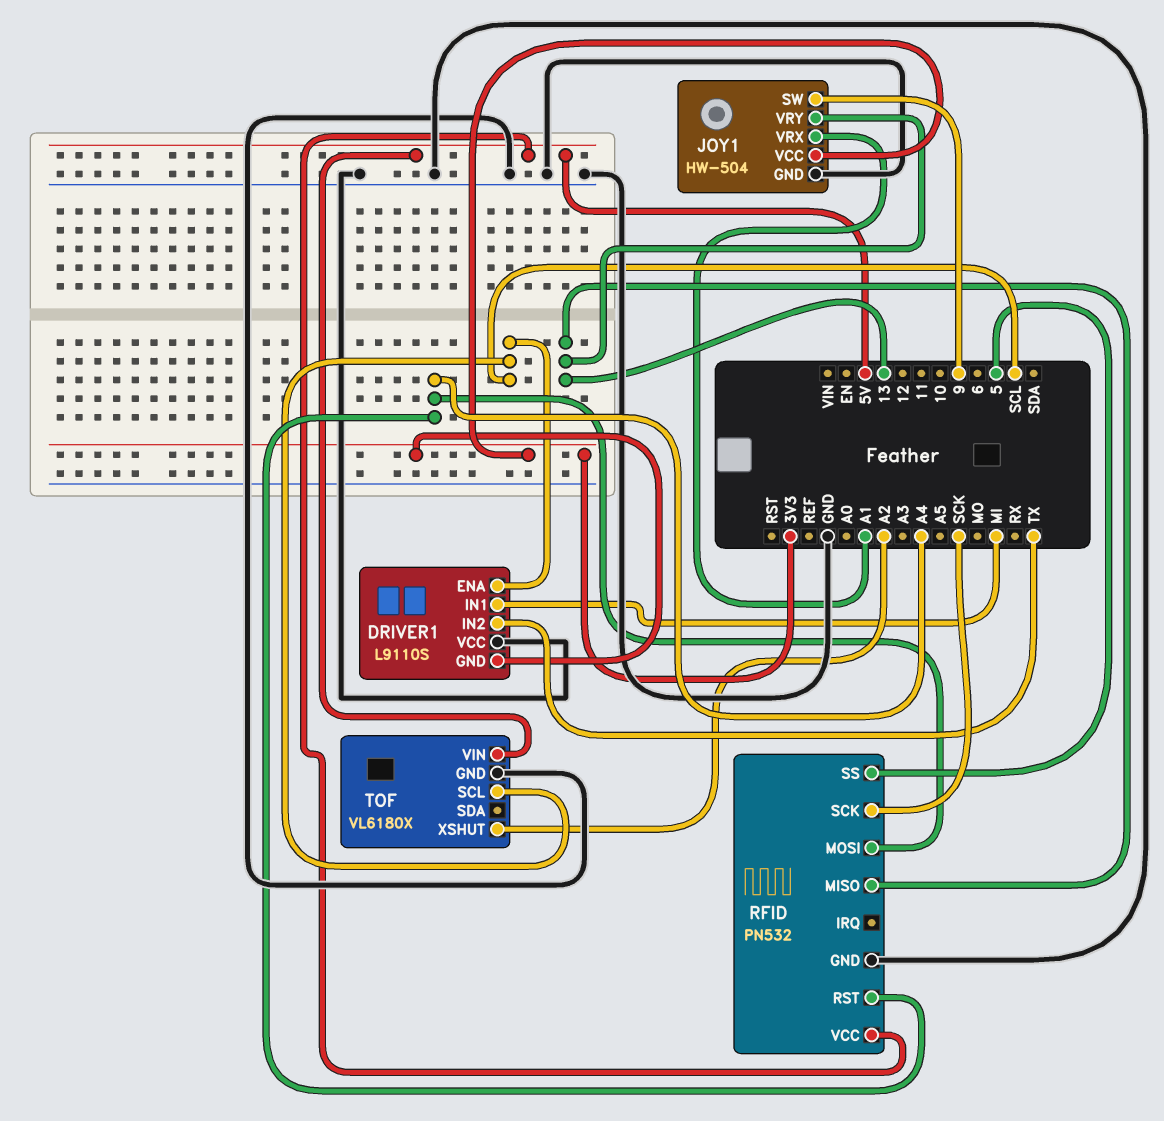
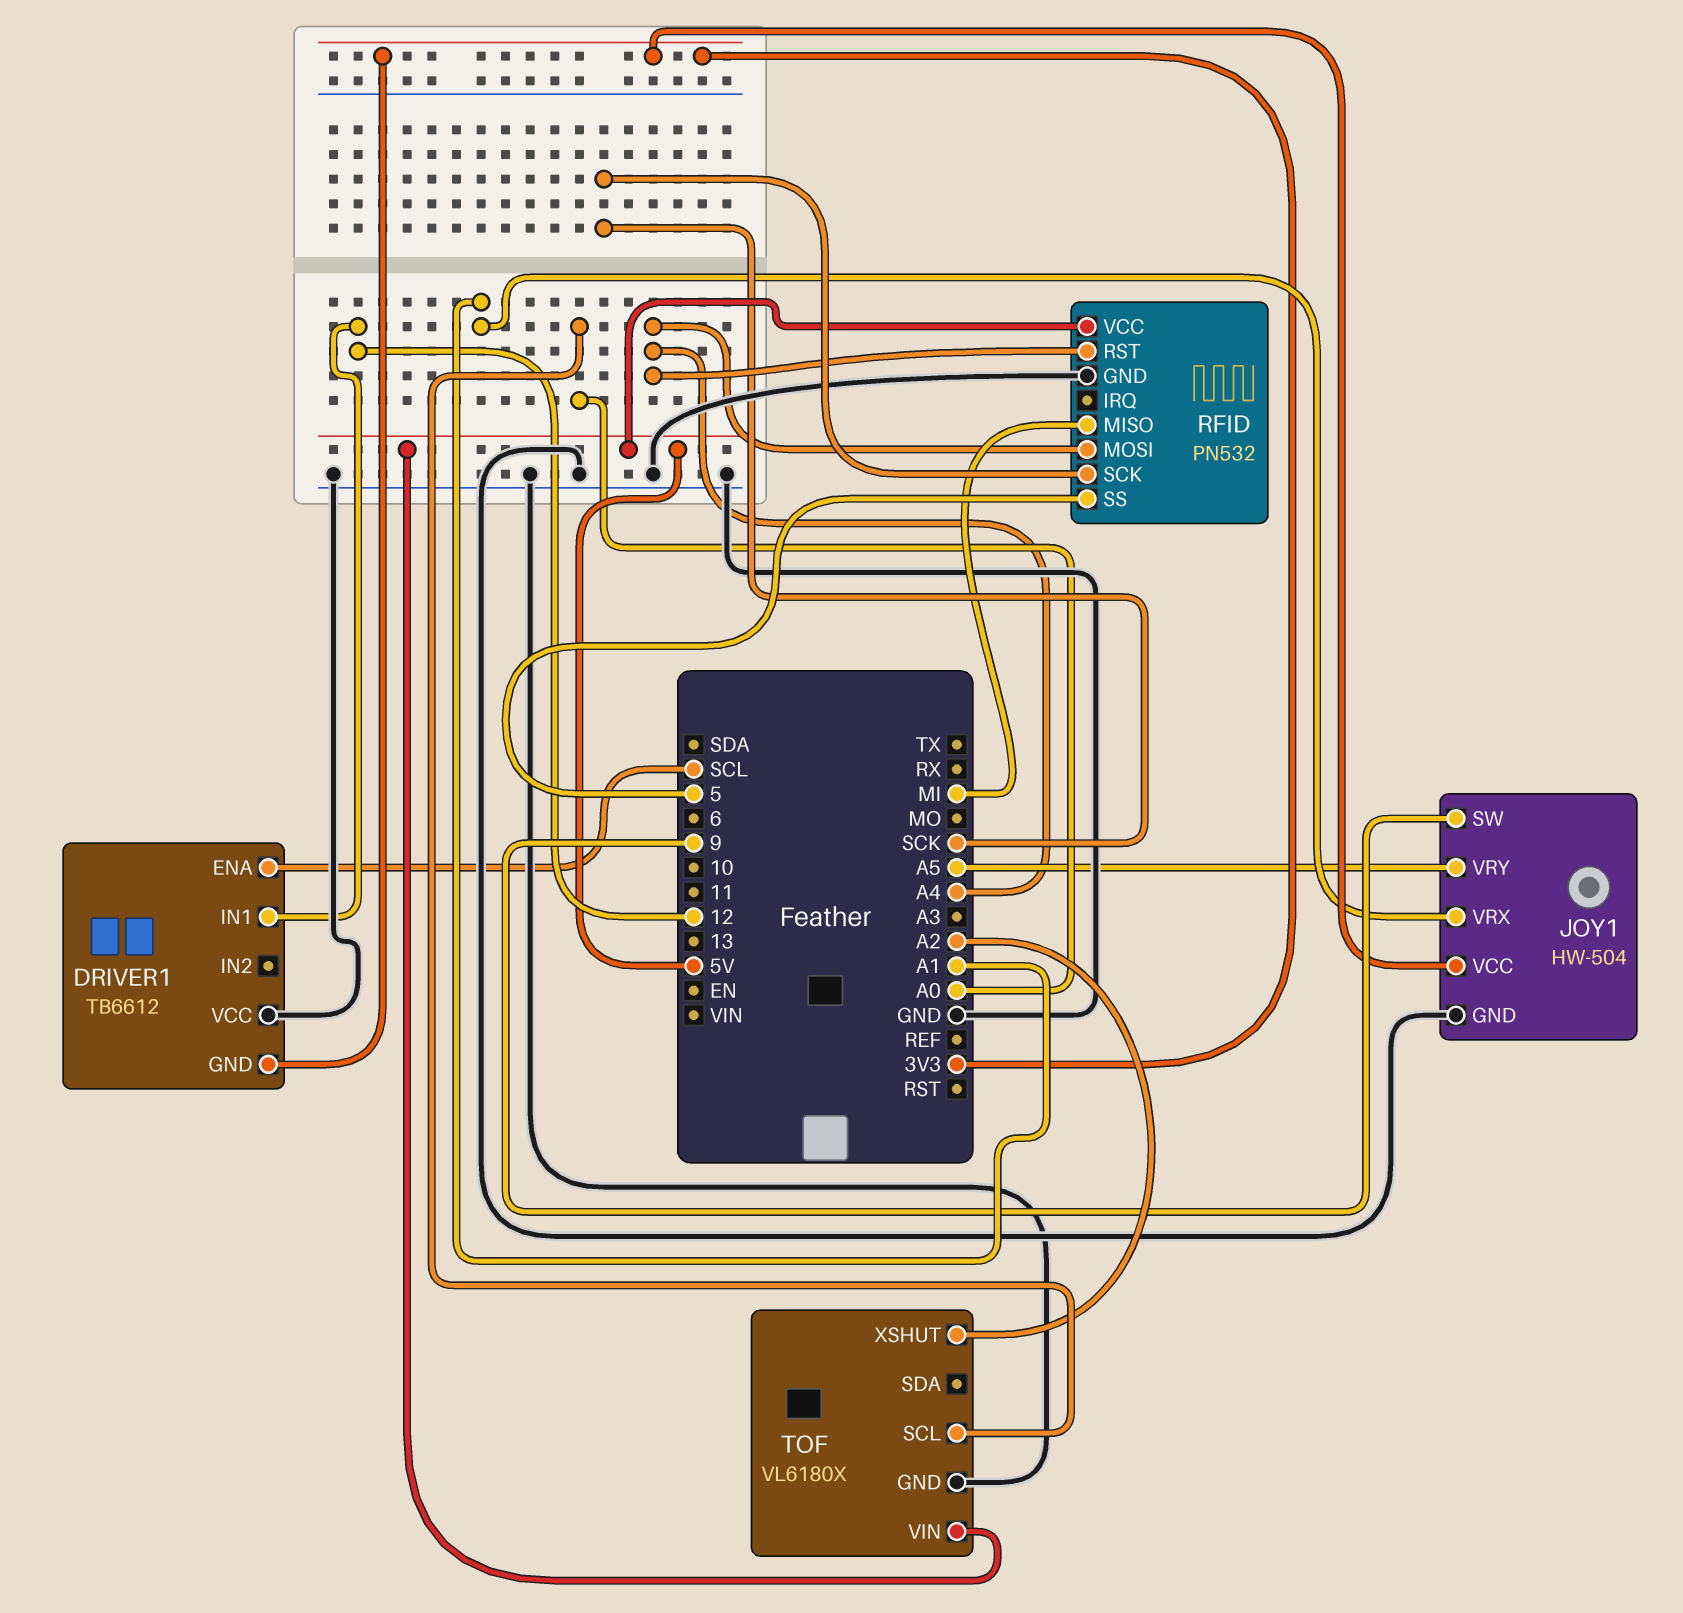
DRIVER1: L9110S -> TB6612
DRIVER1 pin IN1: MI -> 12
DRIVER1 pin IN2: TX -> none
JOY1 pin VRY: 13 -> A5
RFID pin MISO: 13 -> MI
TOF pin SCL: SCL -> A0

